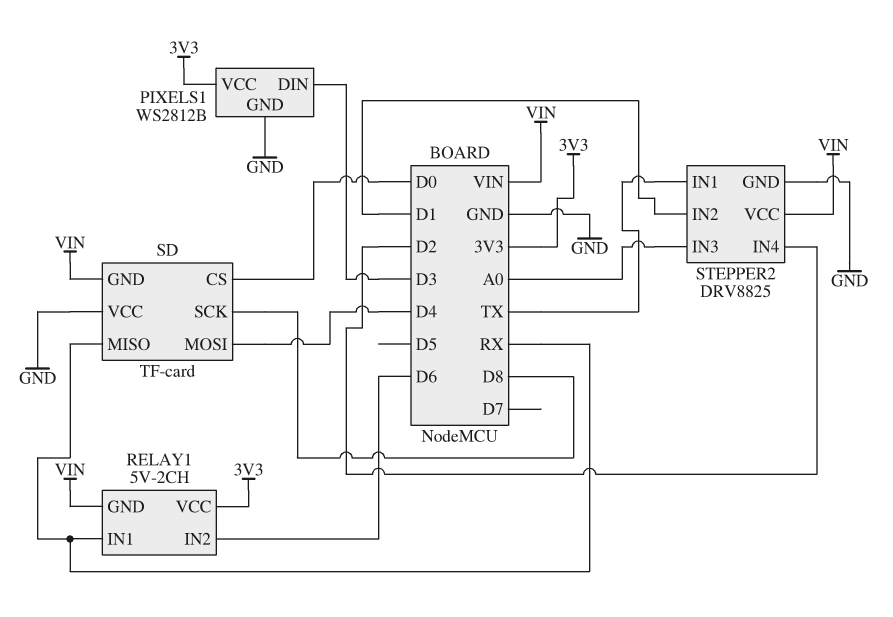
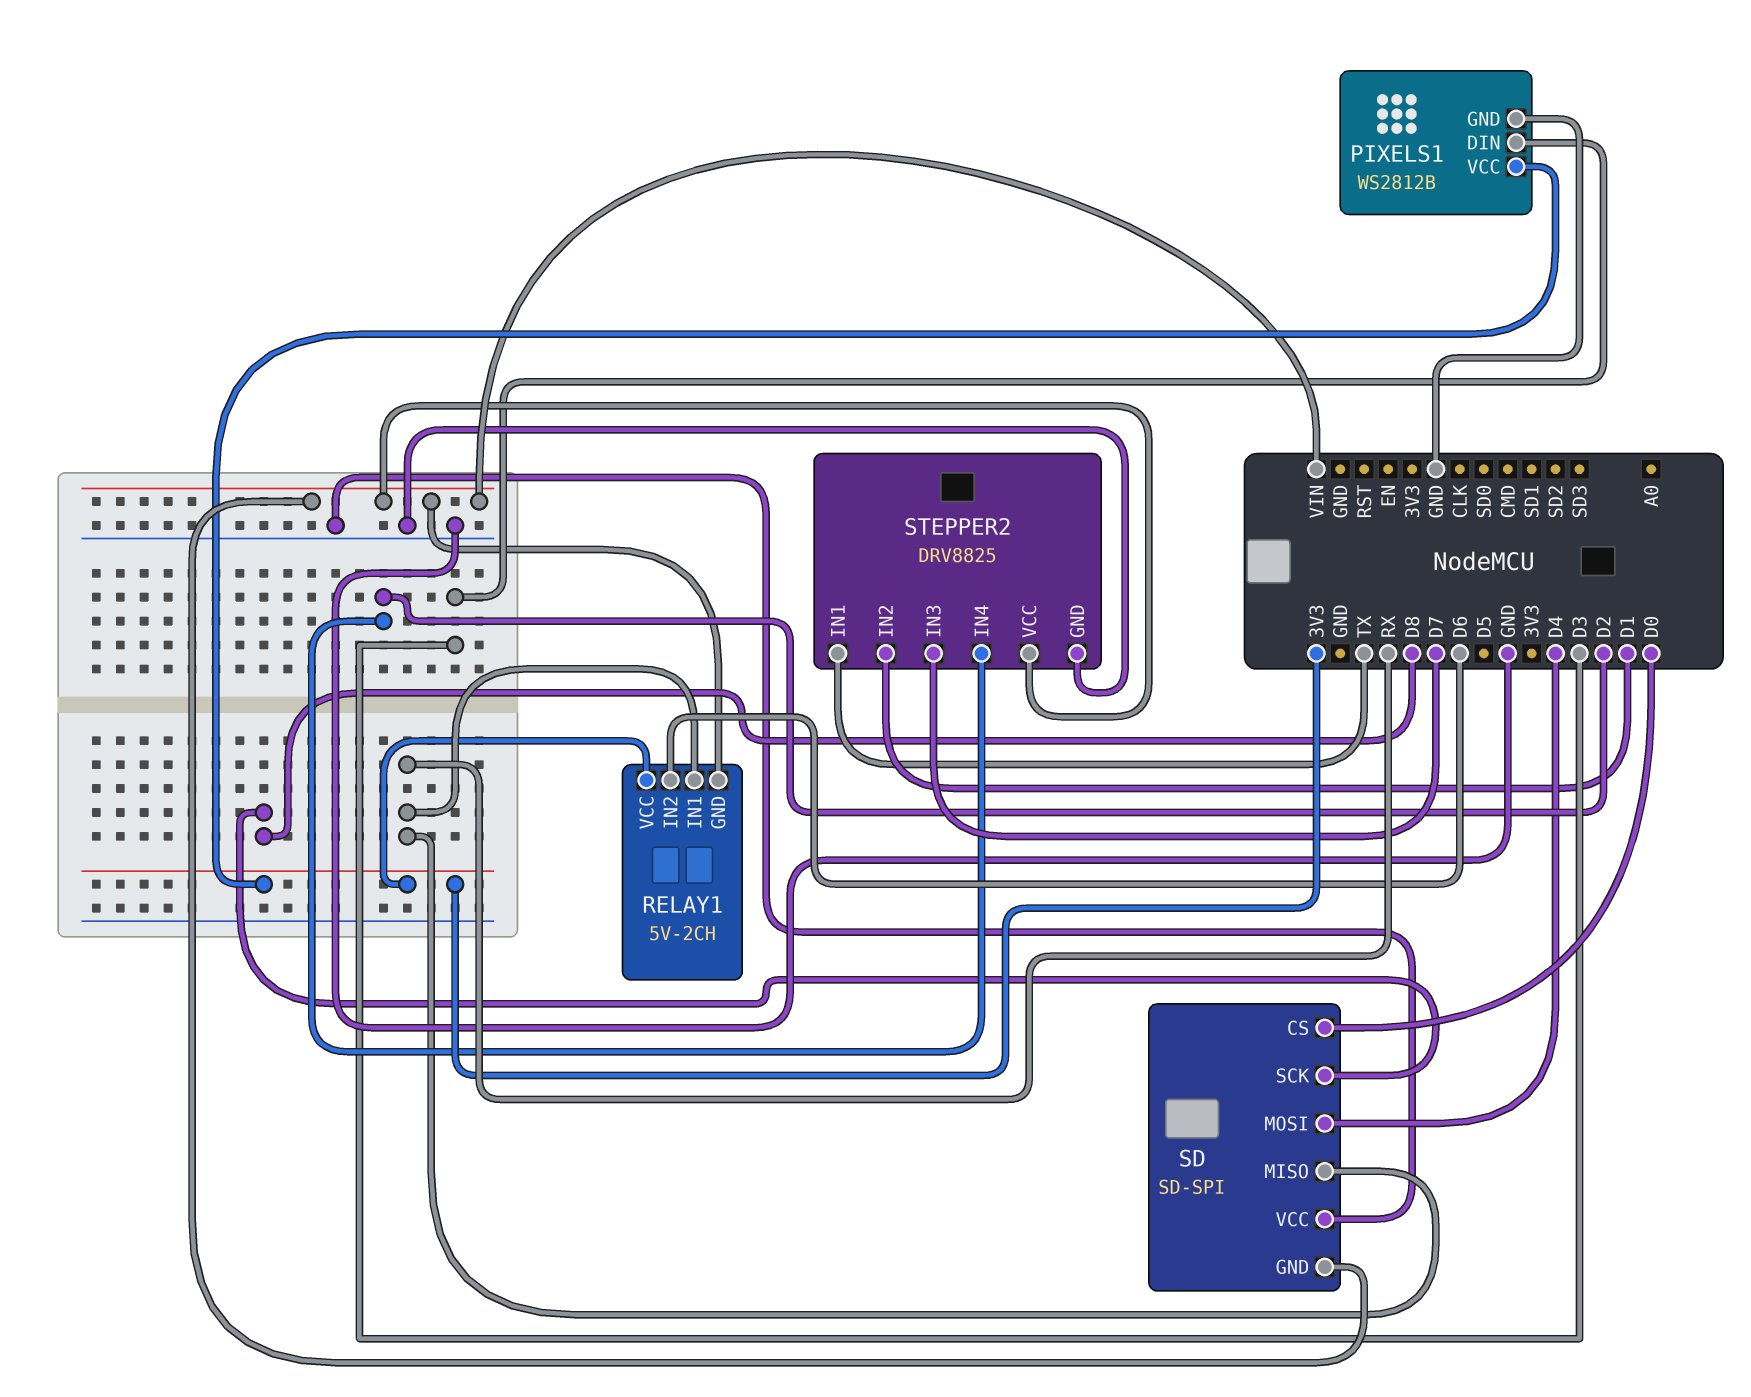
SD: TF-card -> SD-SPI
STEPPER2 pin IN3: A0 -> D7

